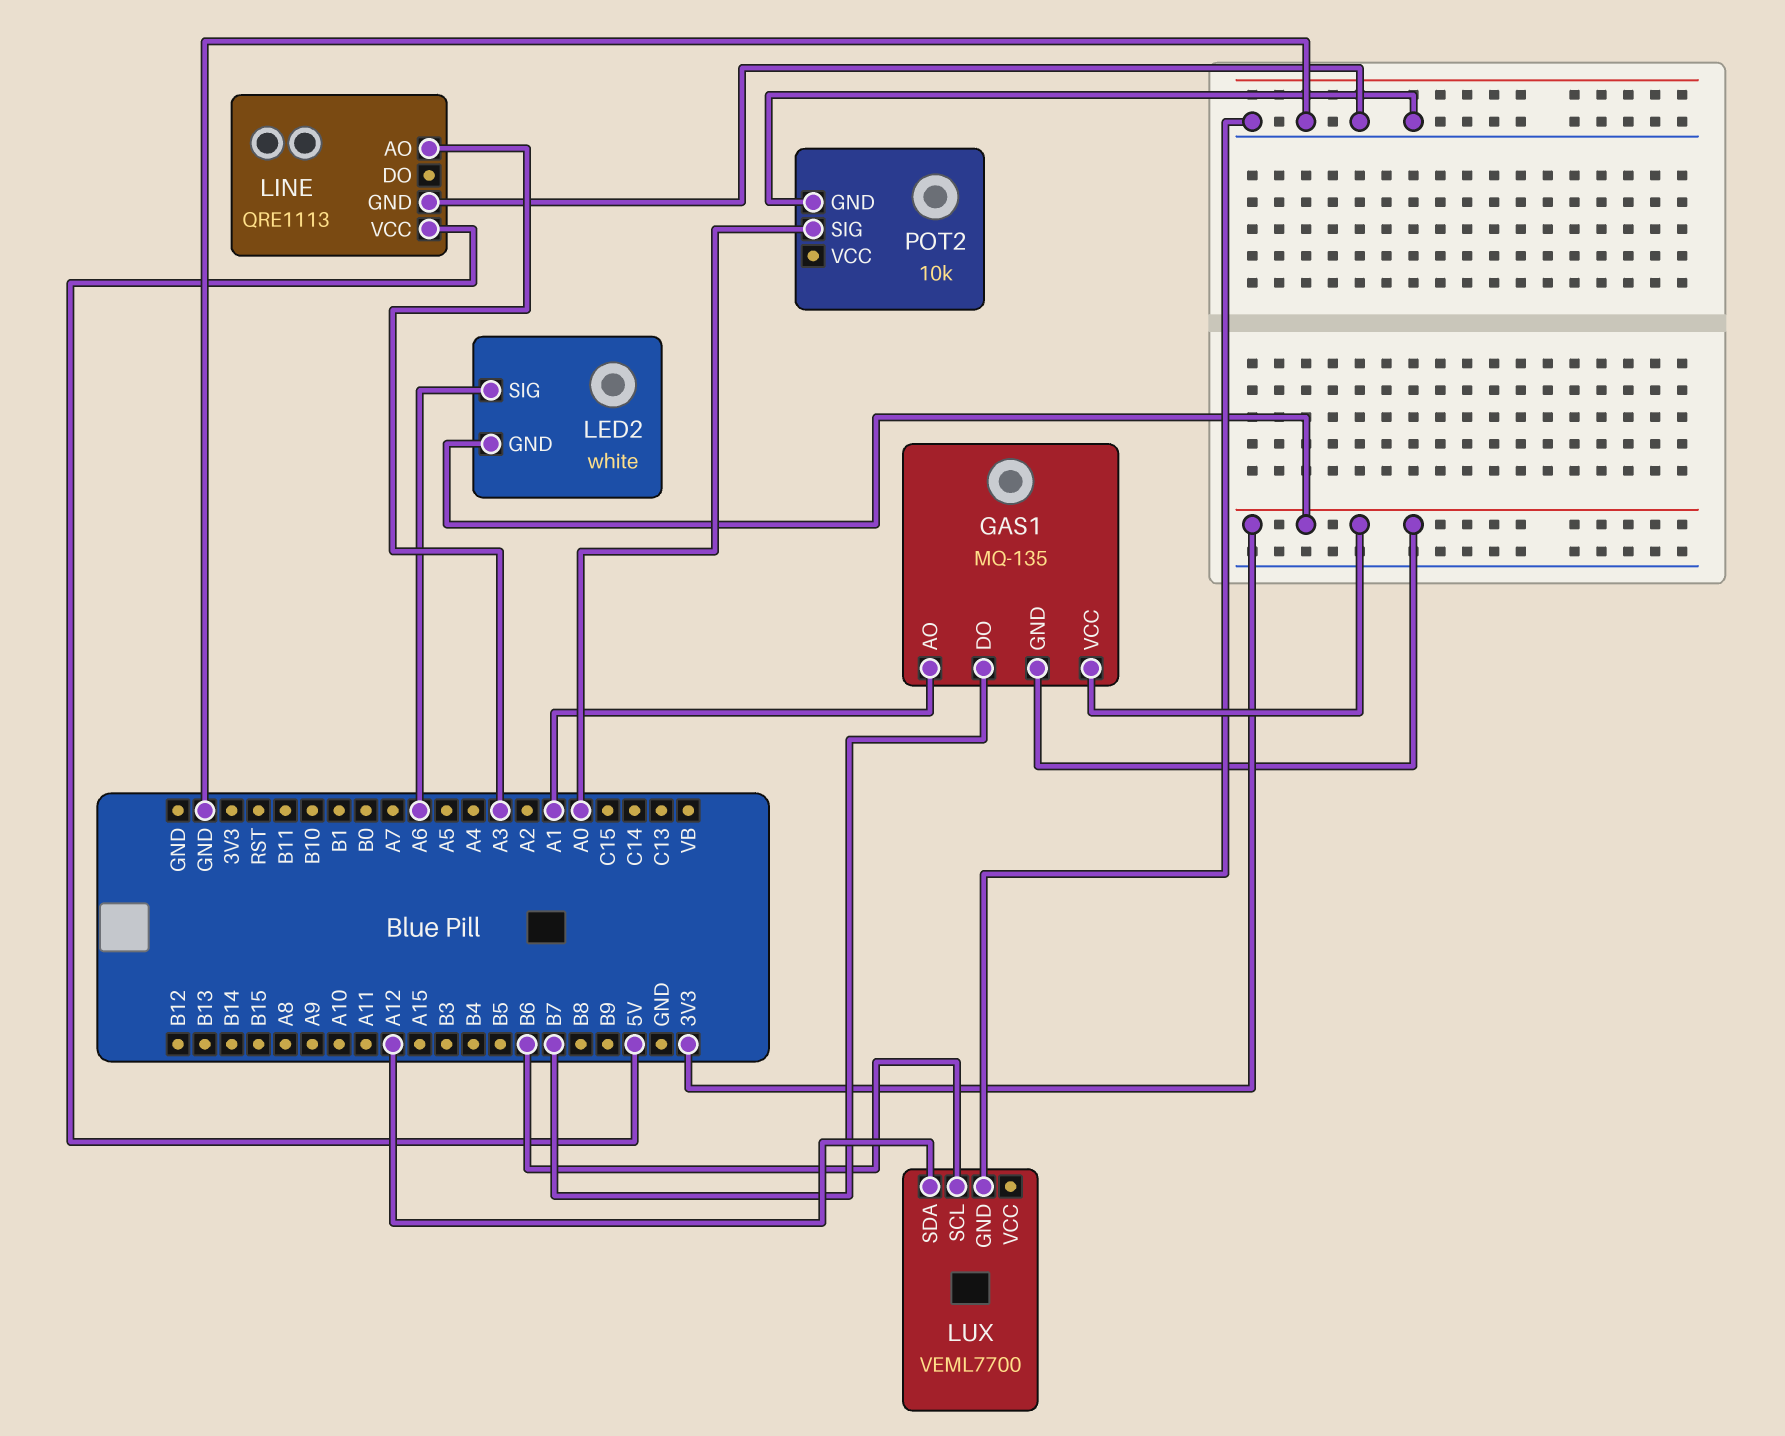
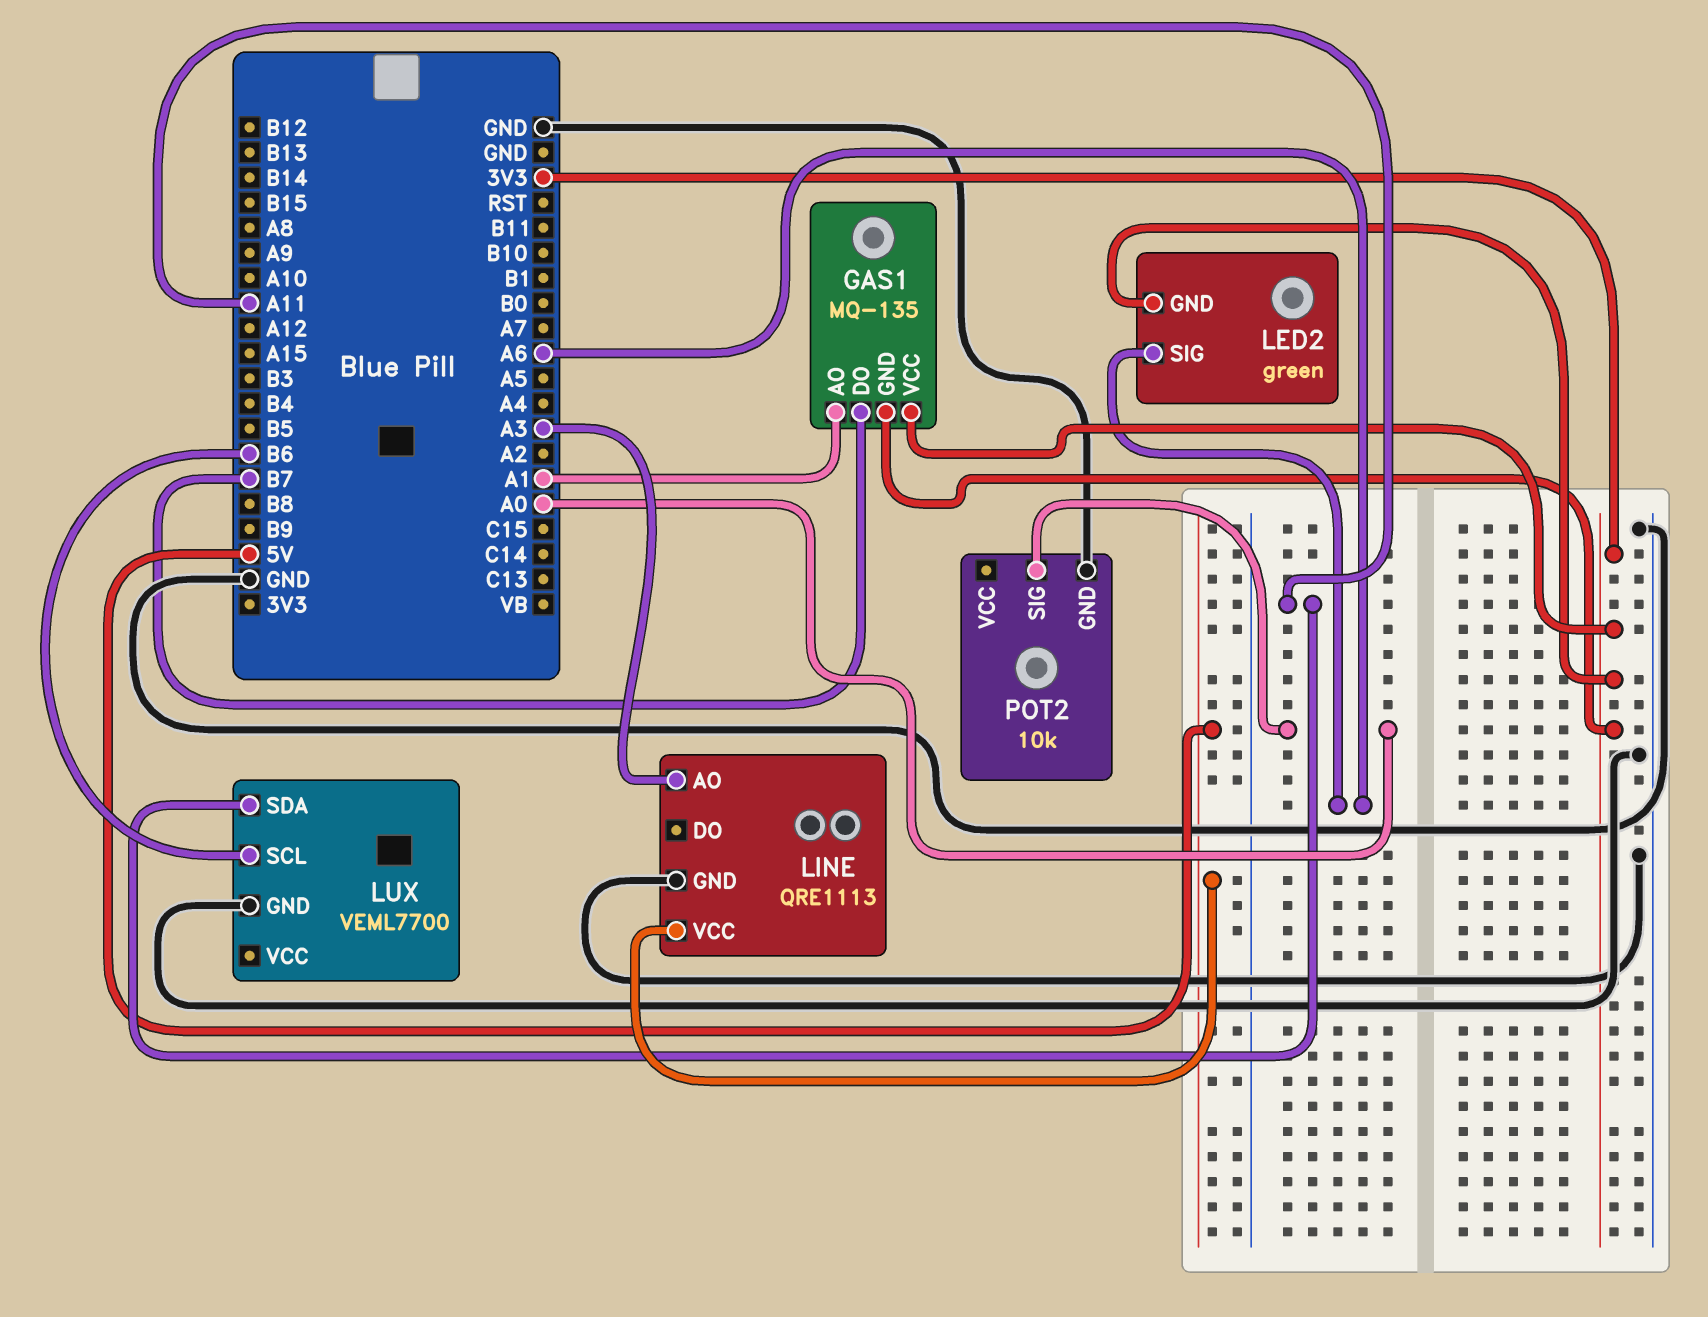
LED2: white -> green
LUX pin SDA: A12 -> A11

